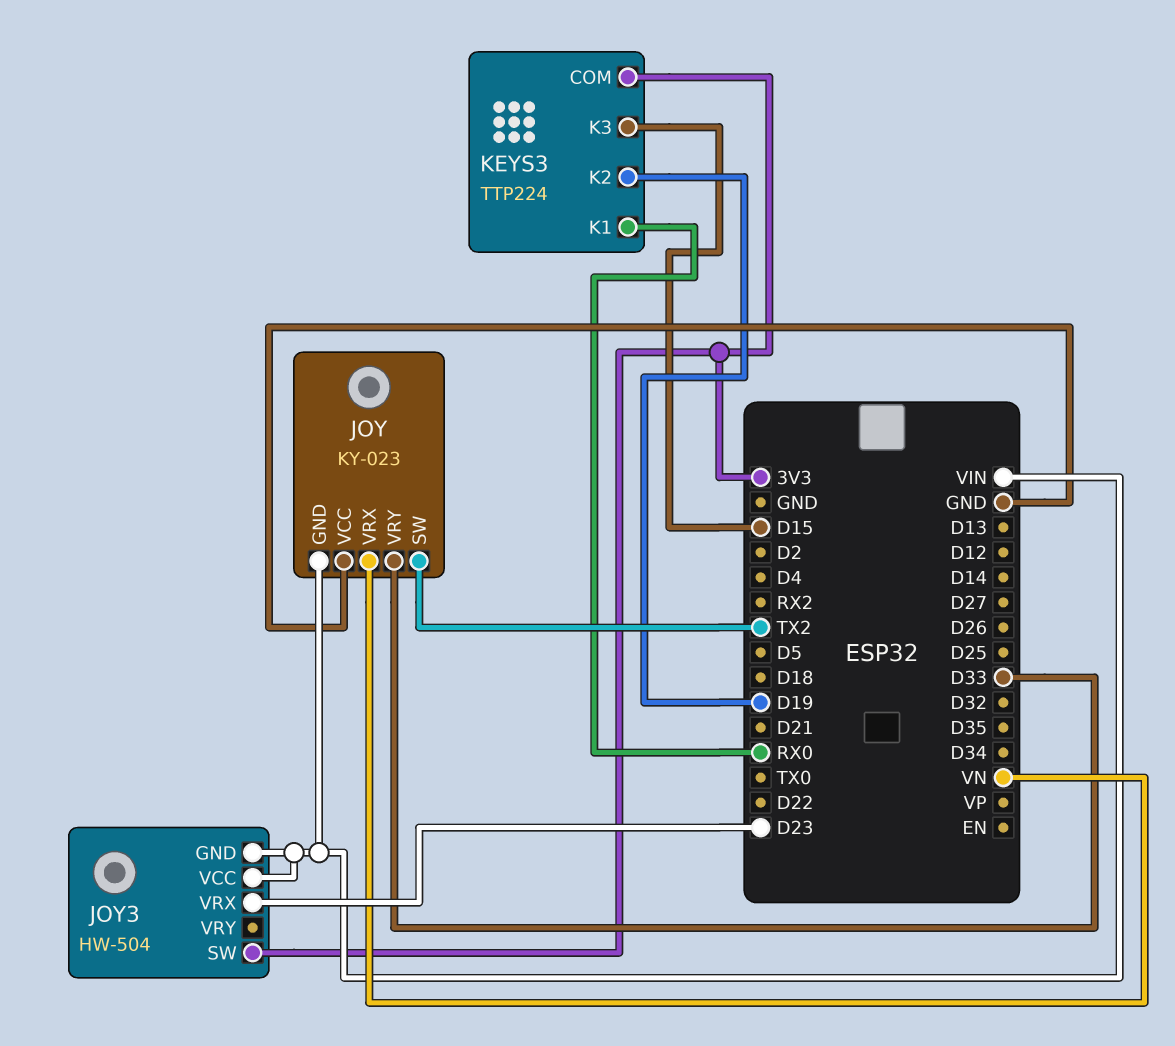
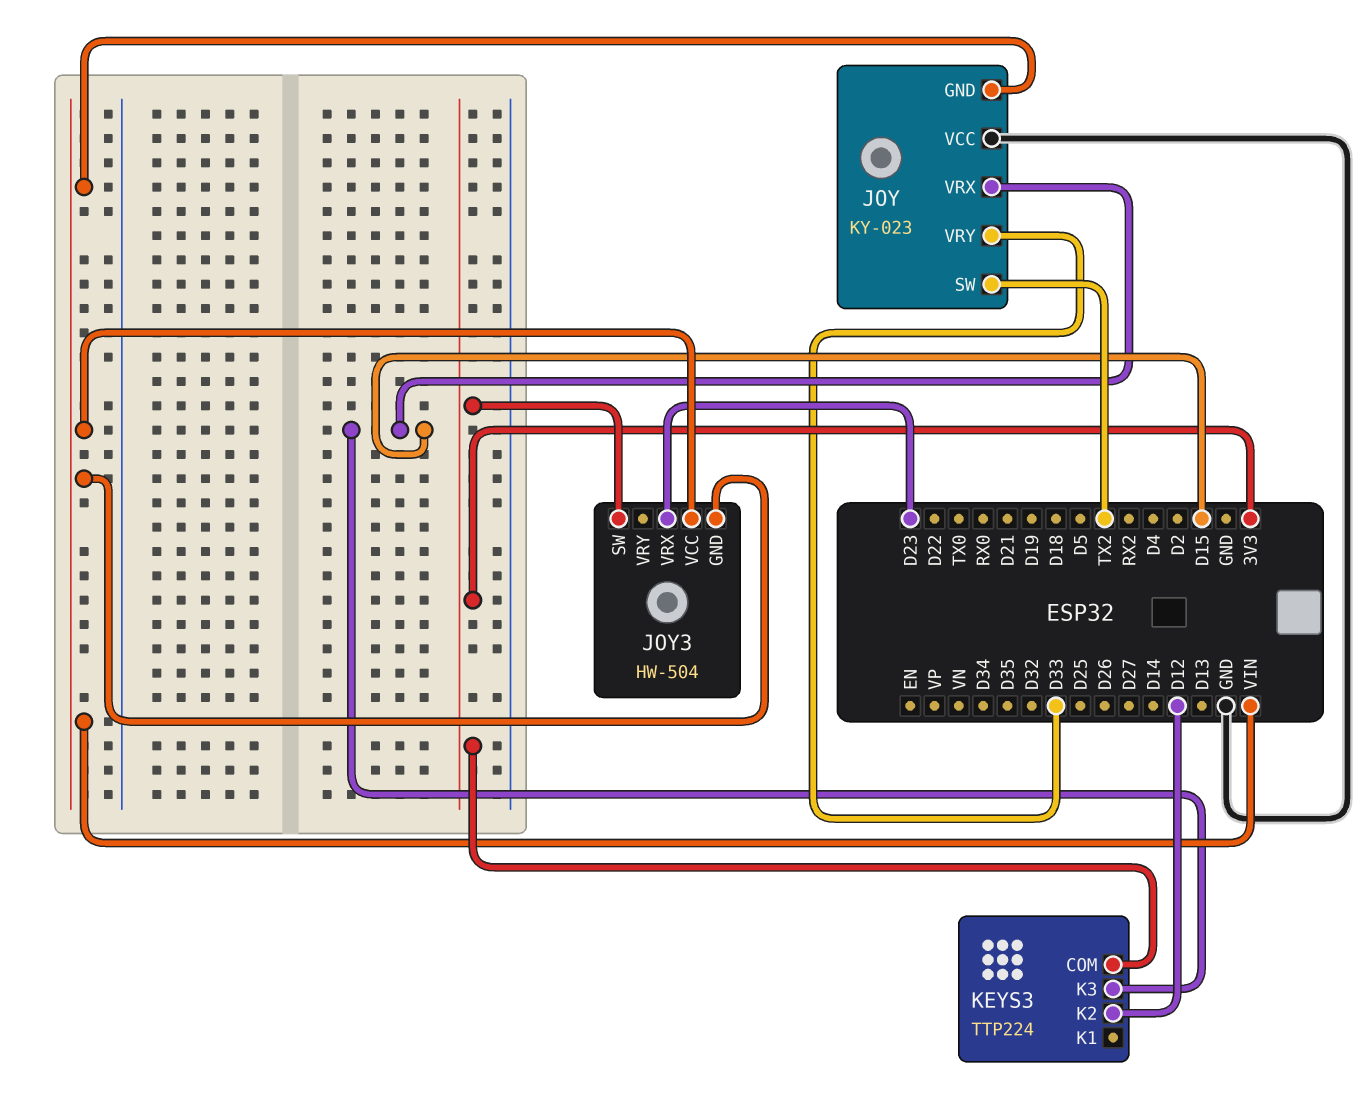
JOY pin VRX: VN -> D15
KEYS3 pin K1: RX0 -> none
KEYS3 pin K2: D19 -> D12

